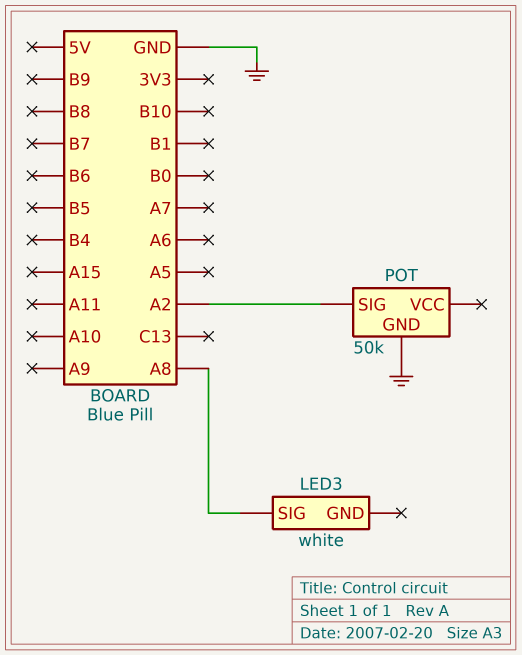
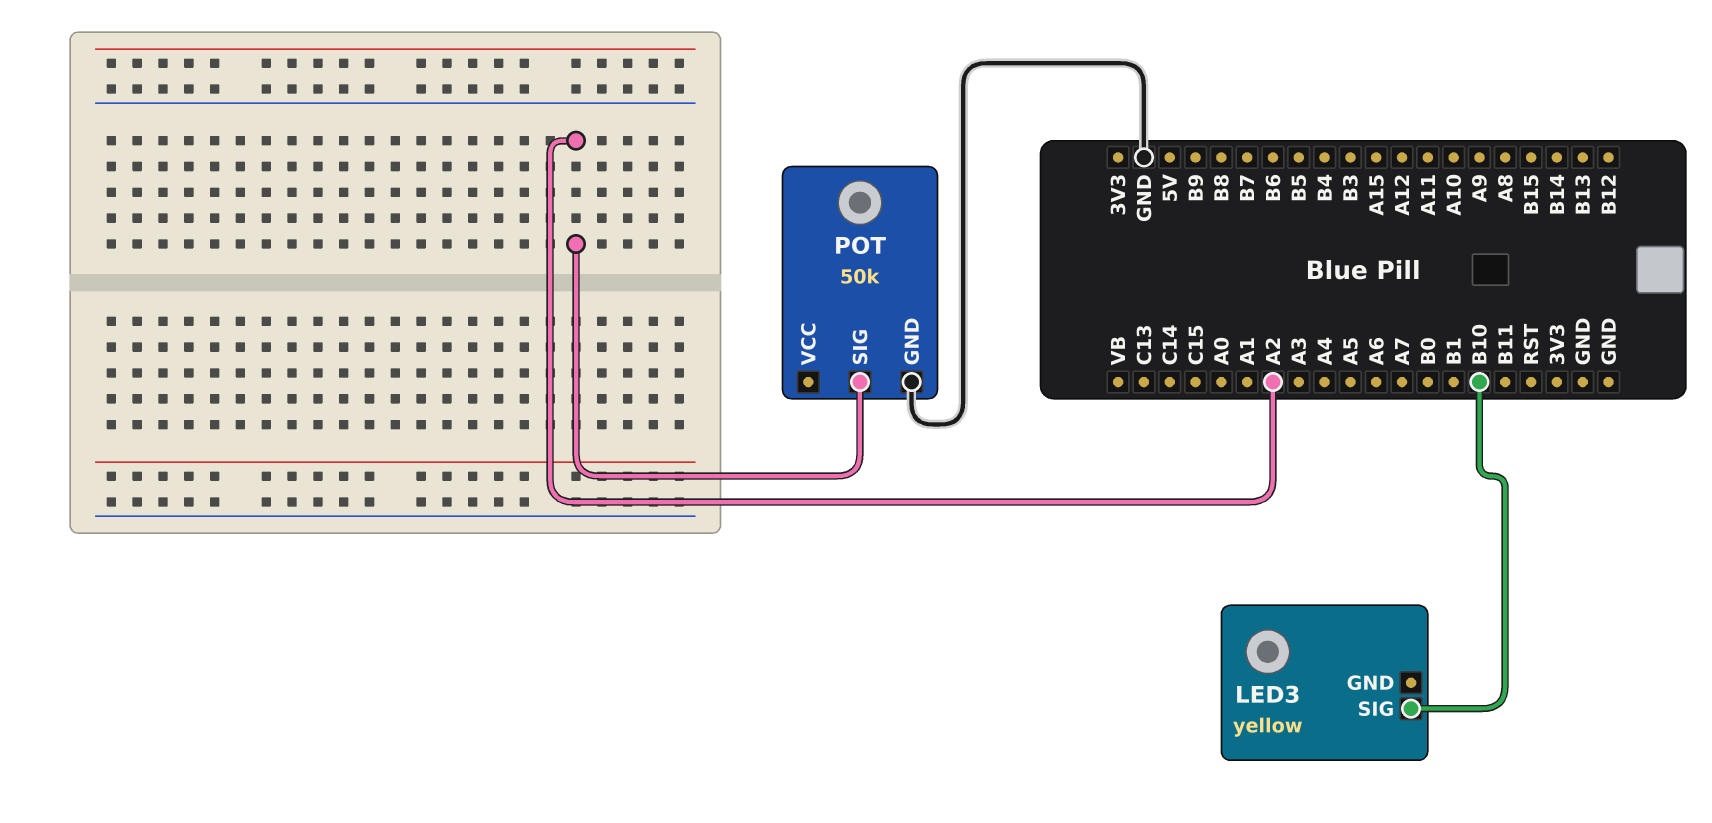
LED3: white -> yellow
LED3 pin SIG: A8 -> B10

